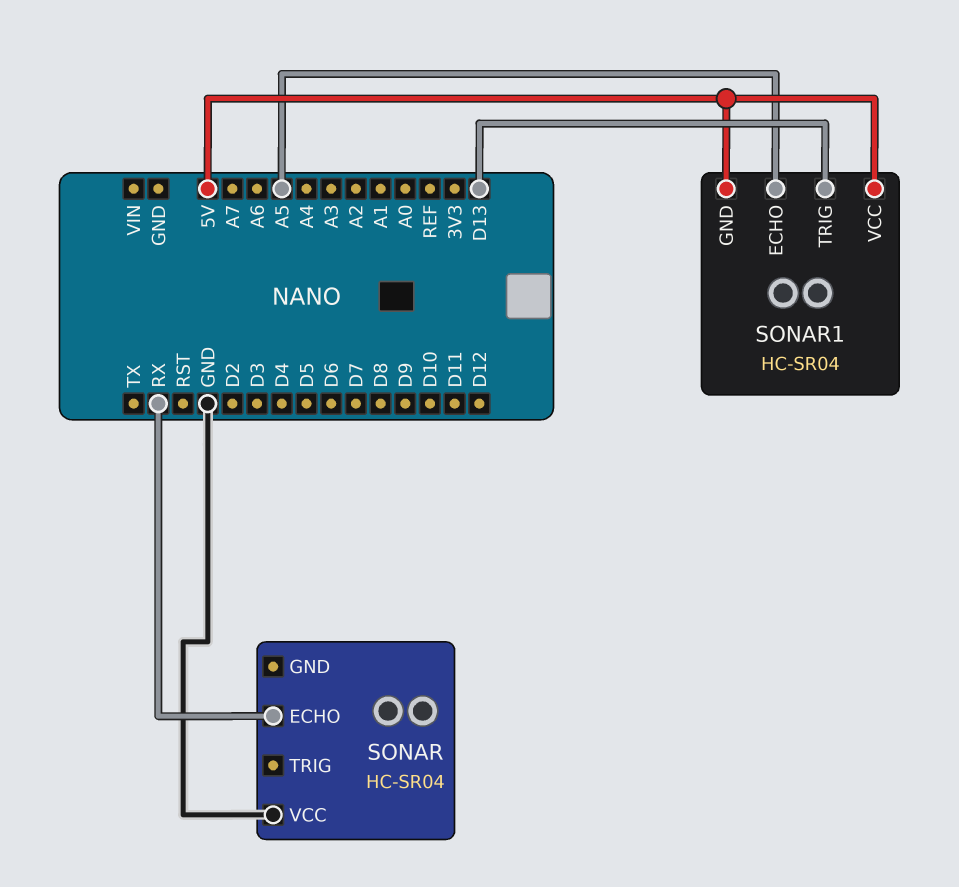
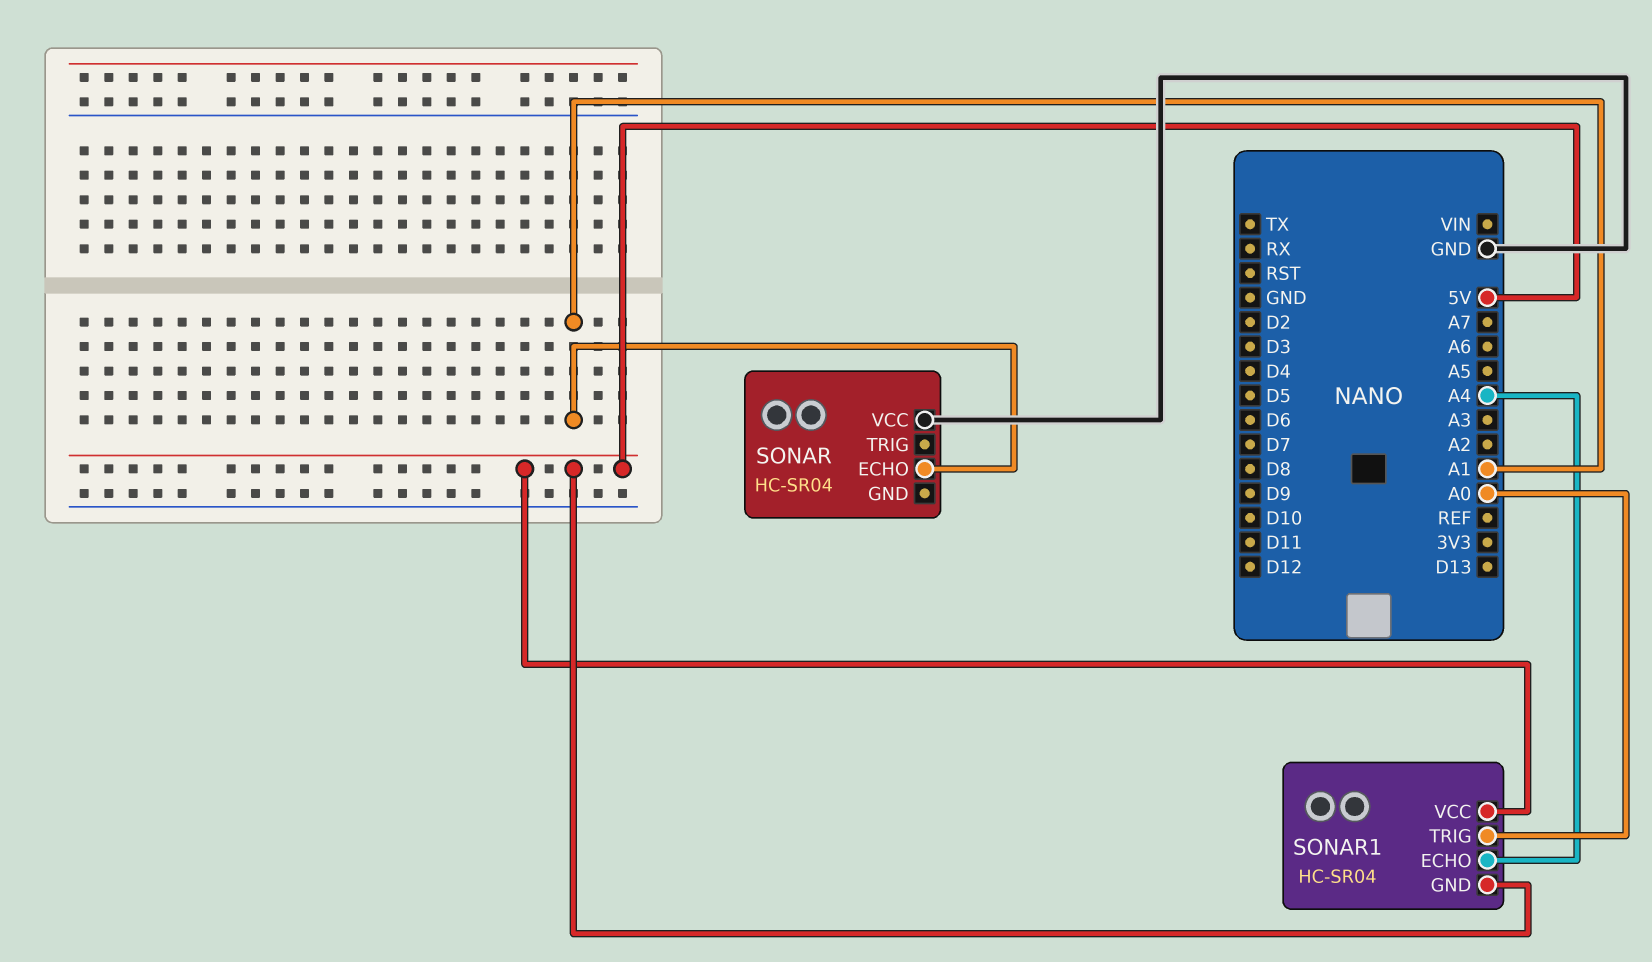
SONAR pin ECHO: RX -> A1
SONAR1 pin ECHO: A5 -> A4
SONAR1 pin TRIG: D13 -> A0

